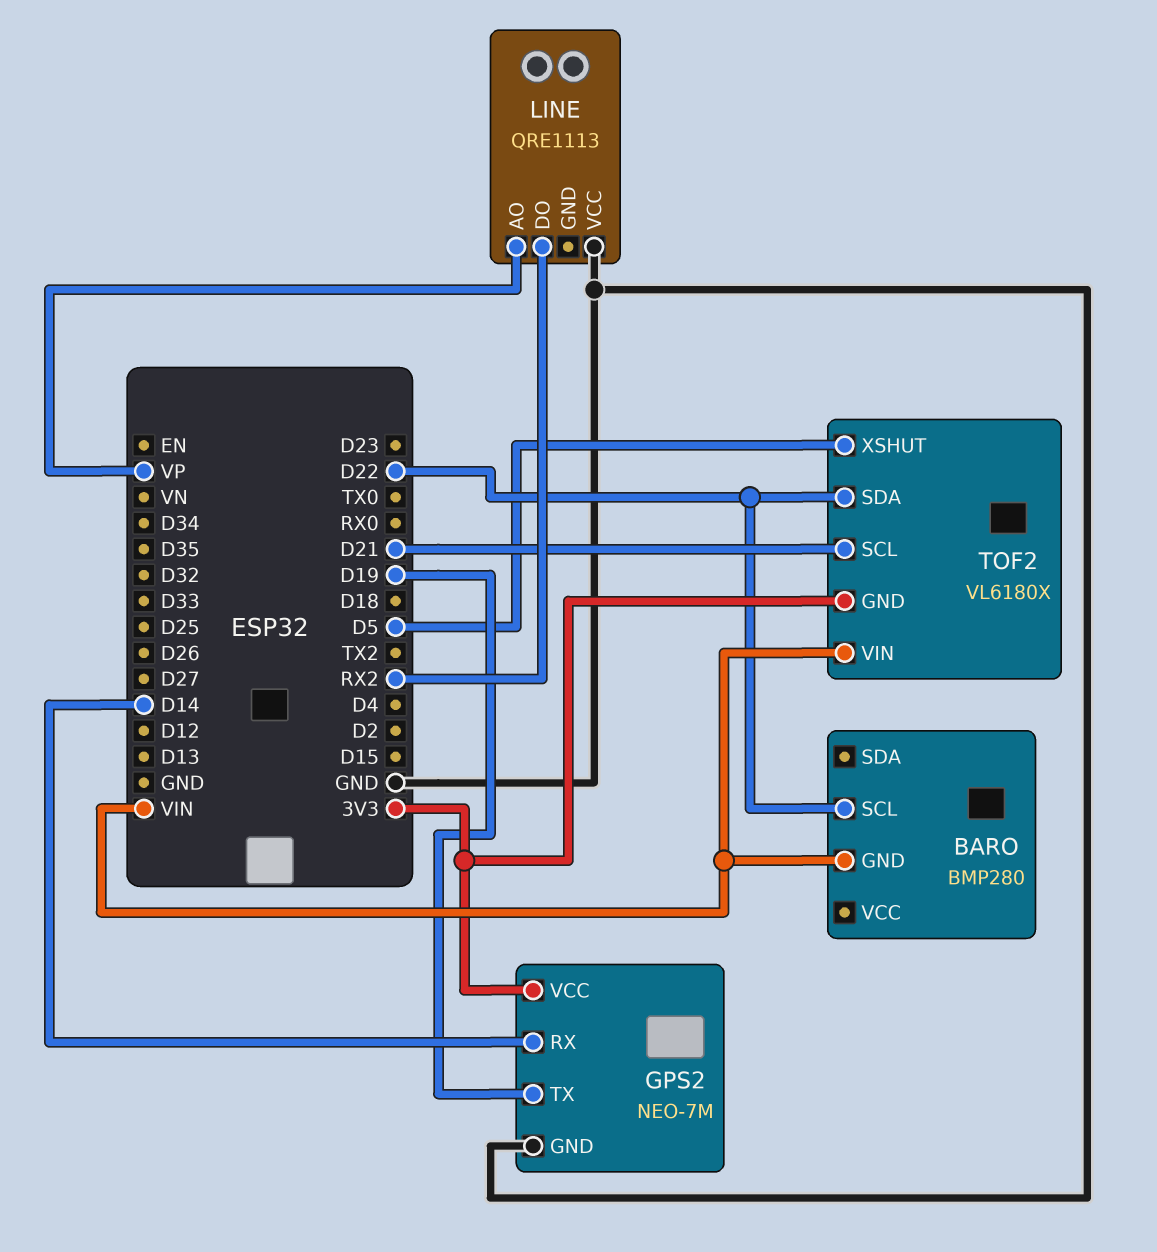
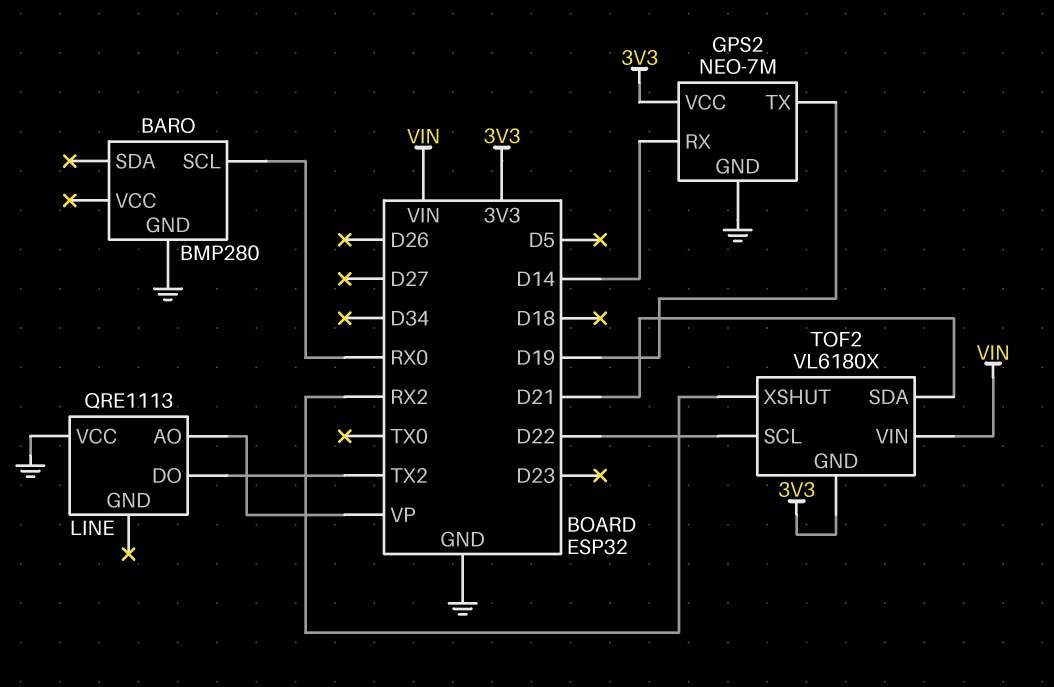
BARO pin GND: VIN -> GND
BARO pin SCL: D22 -> RX0
LINE pin DO: RX2 -> TX2
TOF2 pin SCL: D21 -> D22
TOF2 pin SDA: D22 -> D21
TOF2 pin XSHUT: D5 -> RX2

